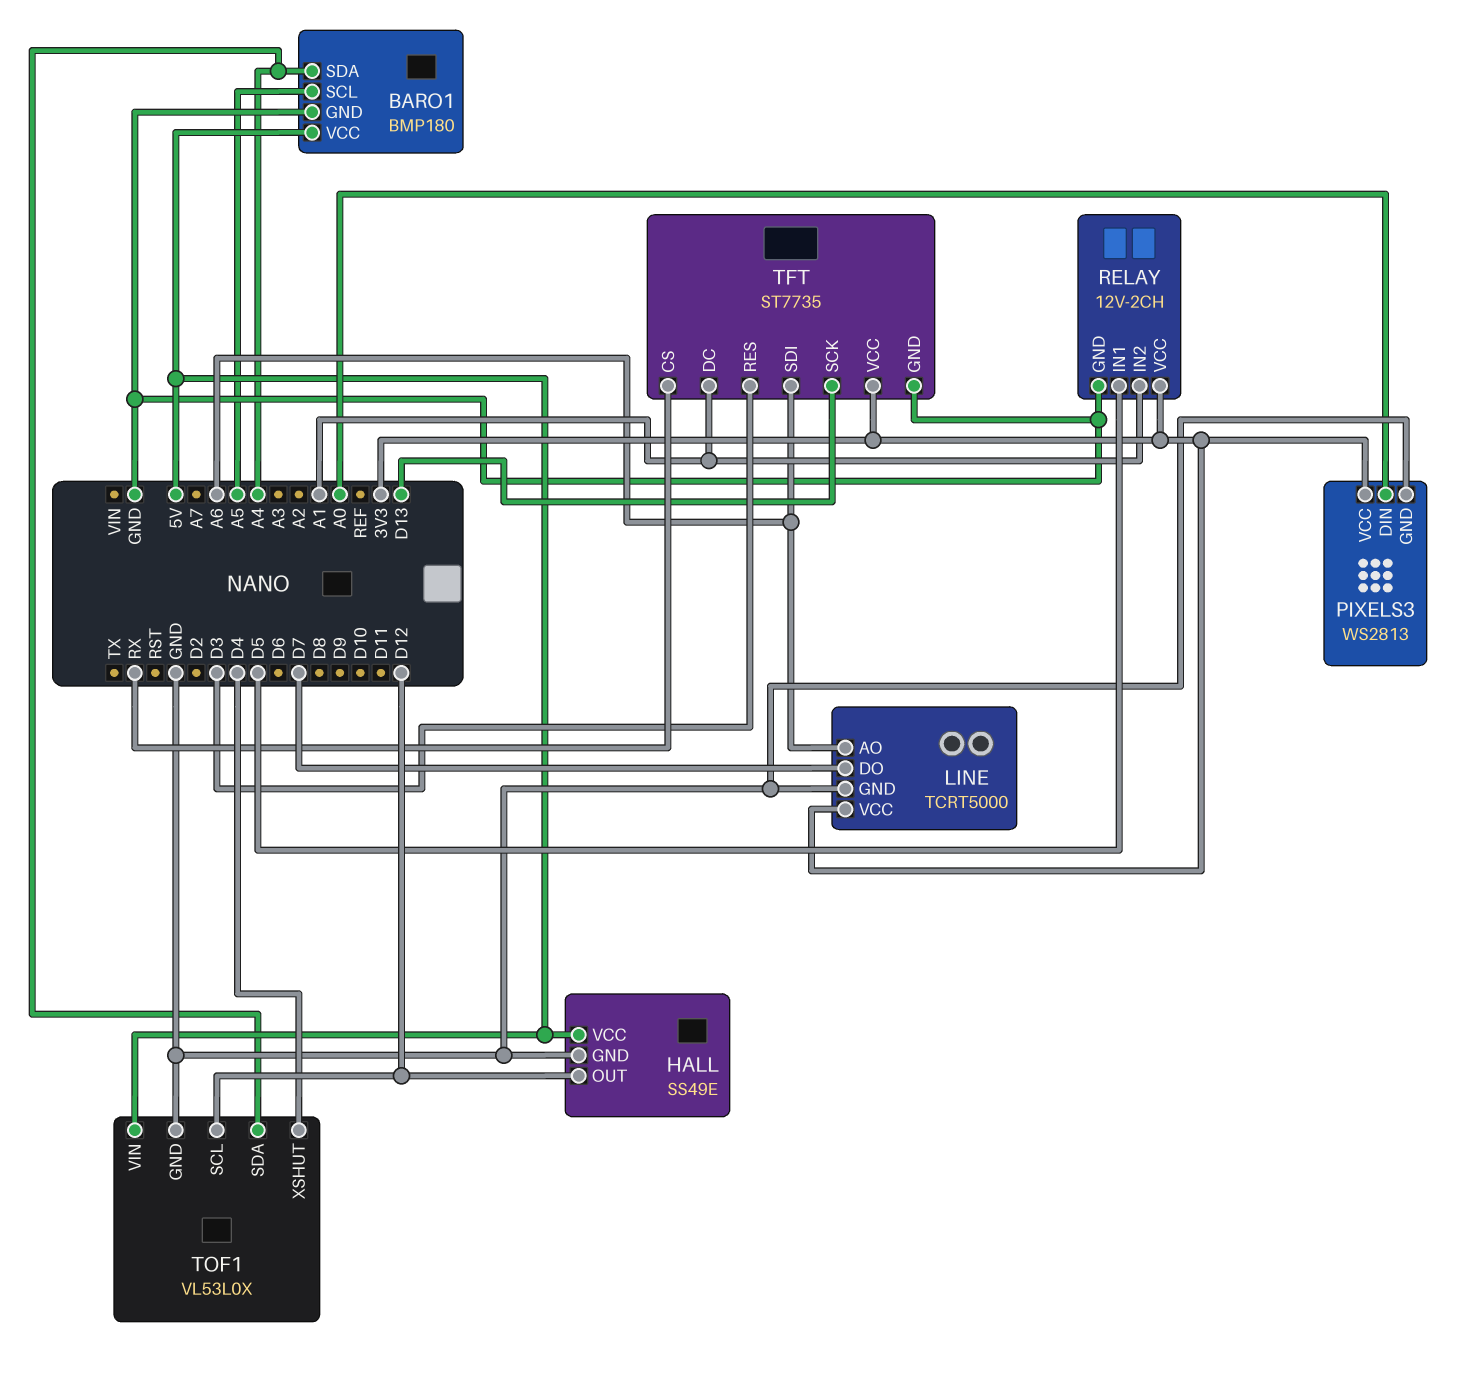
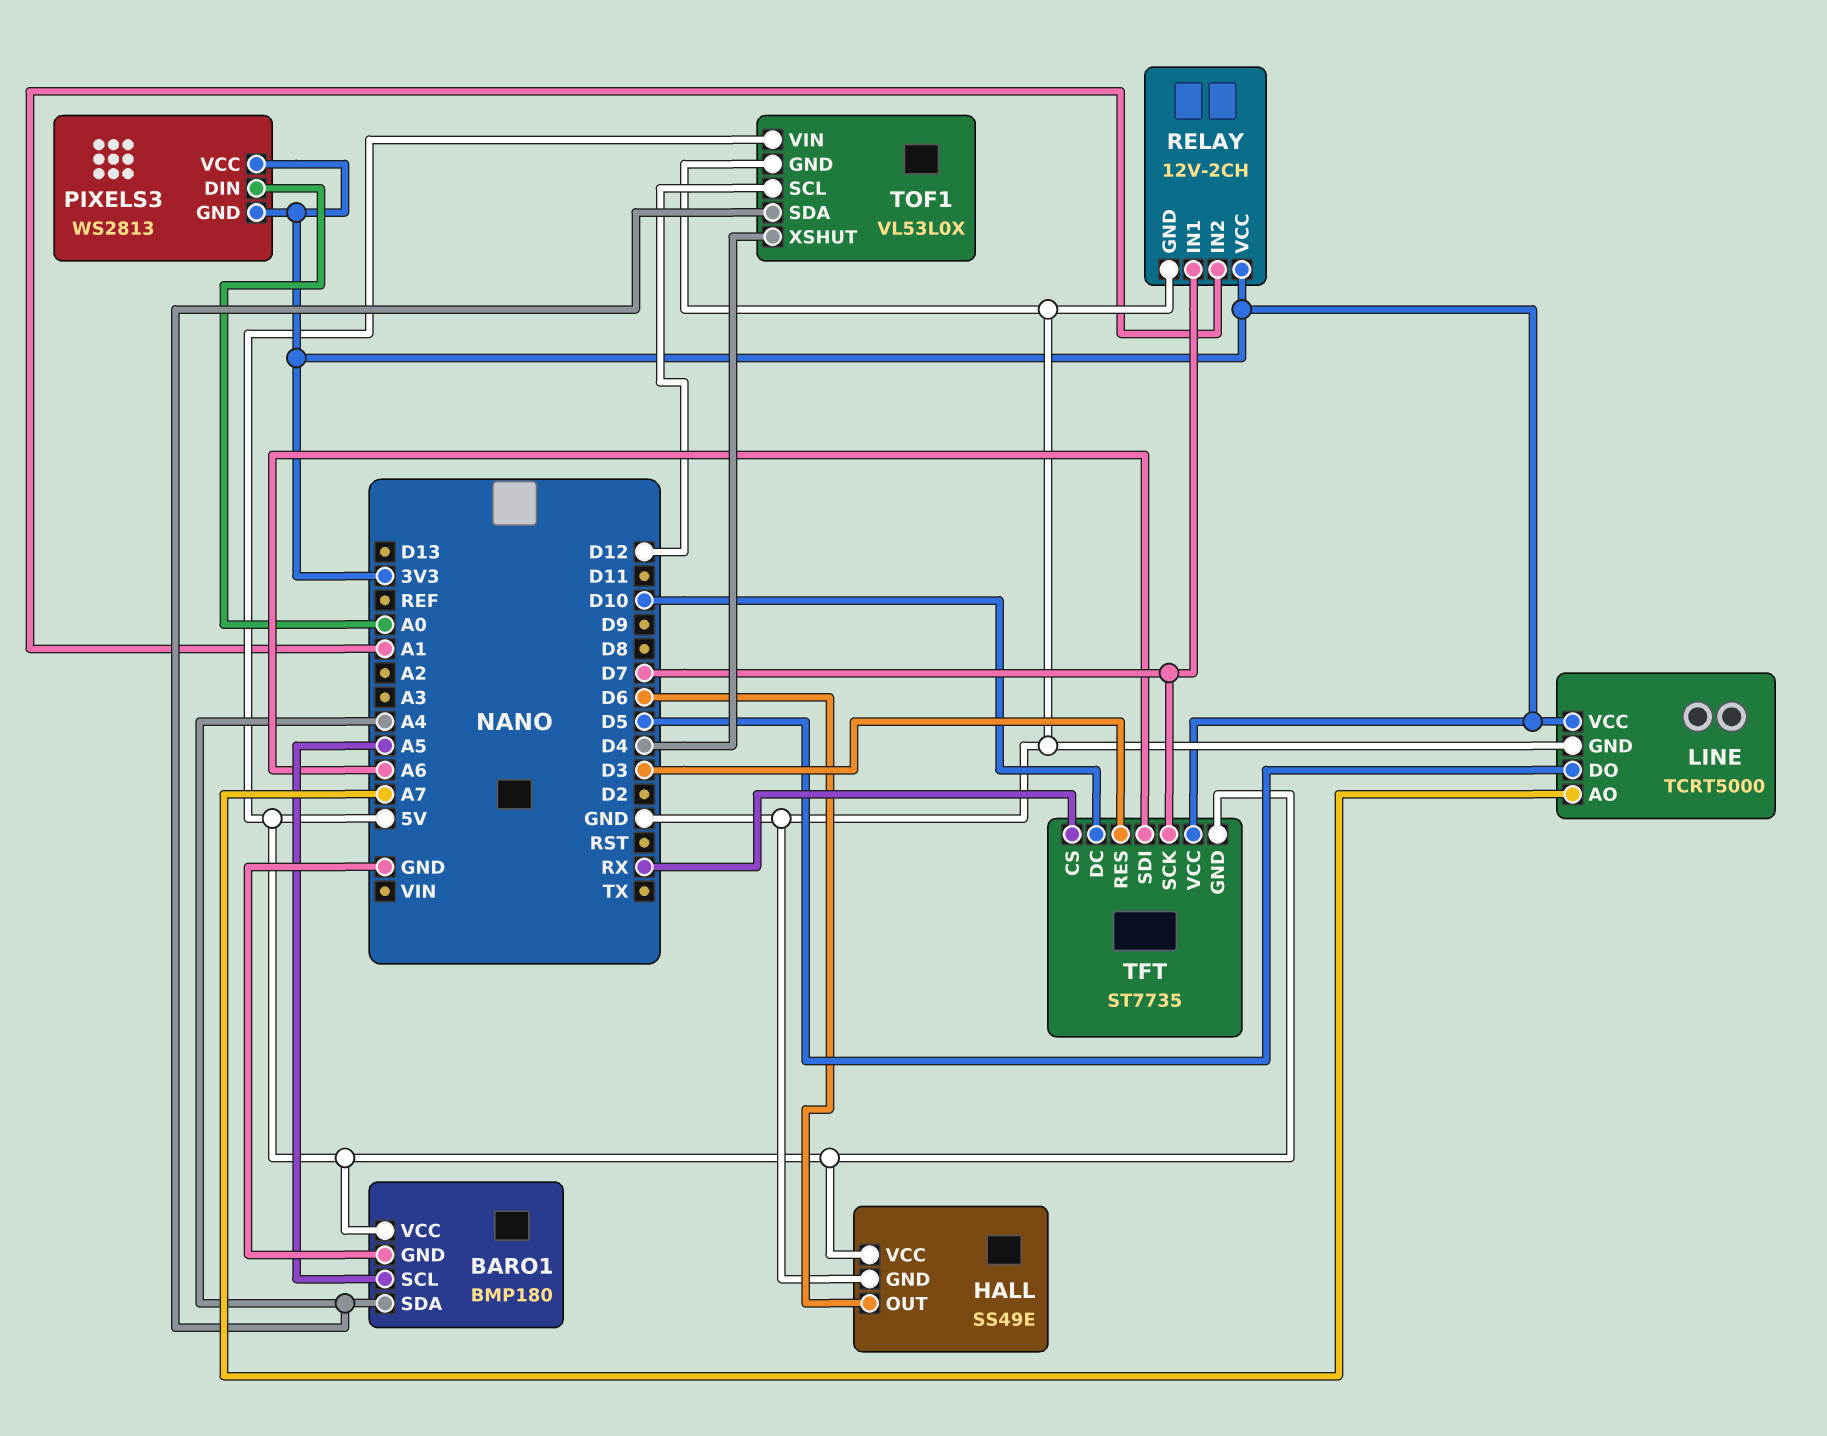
HALL pin OUT: D12 -> D6
LINE pin AO: A6 -> A7
LINE pin DO: D7 -> D5
PIXELS3 pin GND: GND -> 3V3
RELAY pin IN1: D5 -> D7
TFT pin DC: A1 -> D10
TFT pin GND: GND -> 5V
TFT pin SCK: D13 -> D7

